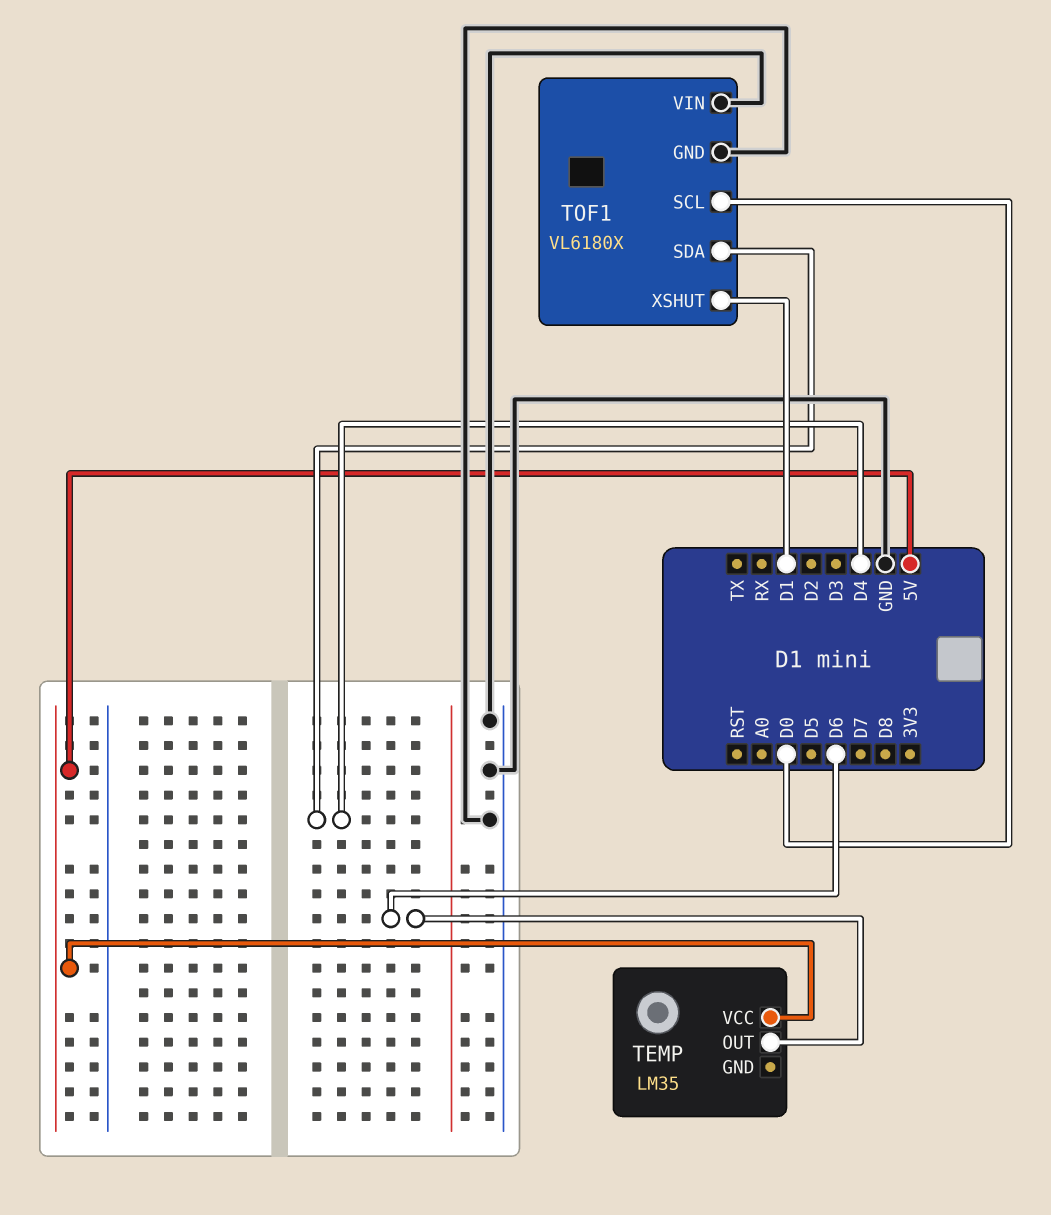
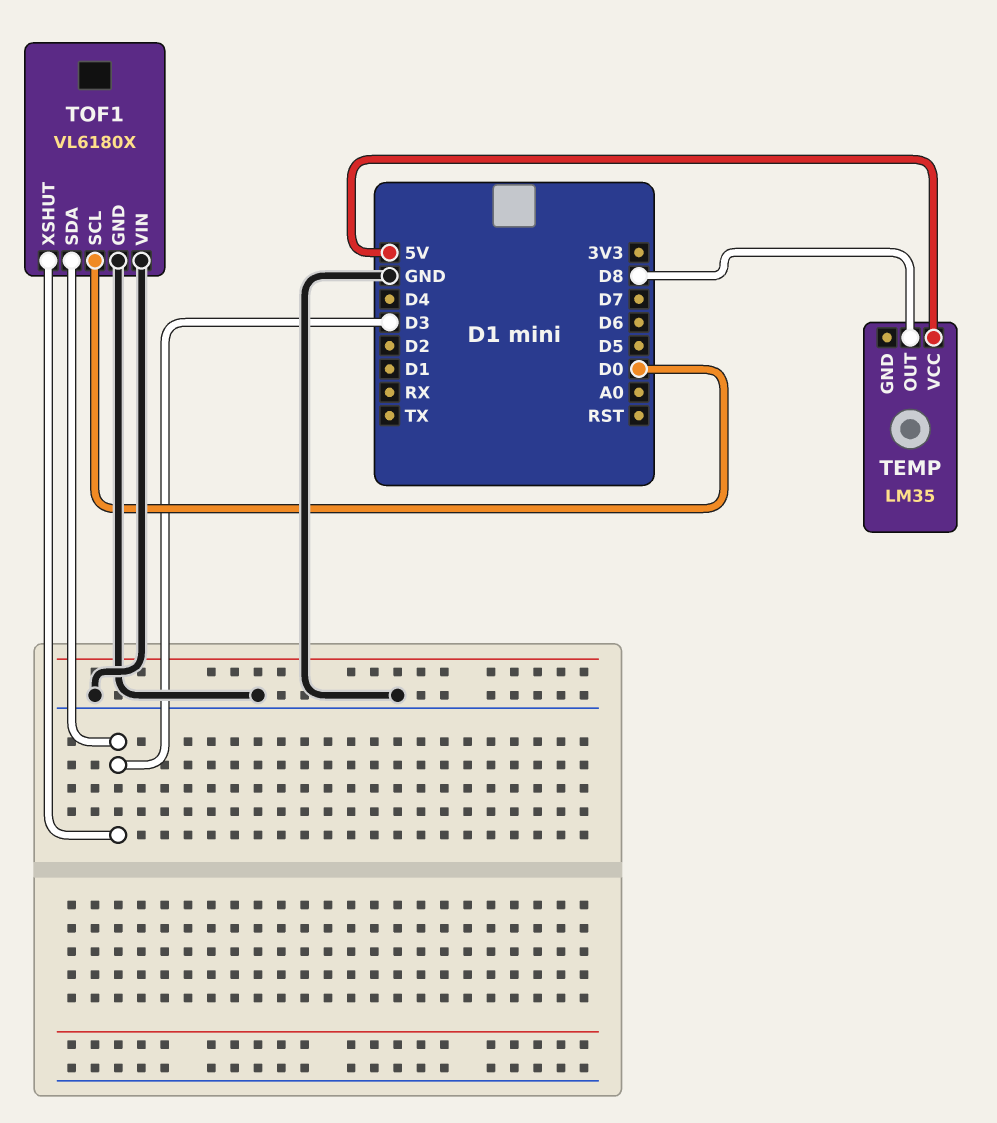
TEMP pin OUT: D6 -> D8
TOF1 pin SDA: D4 -> D3
TOF1 pin XSHUT: D1 -> D3

